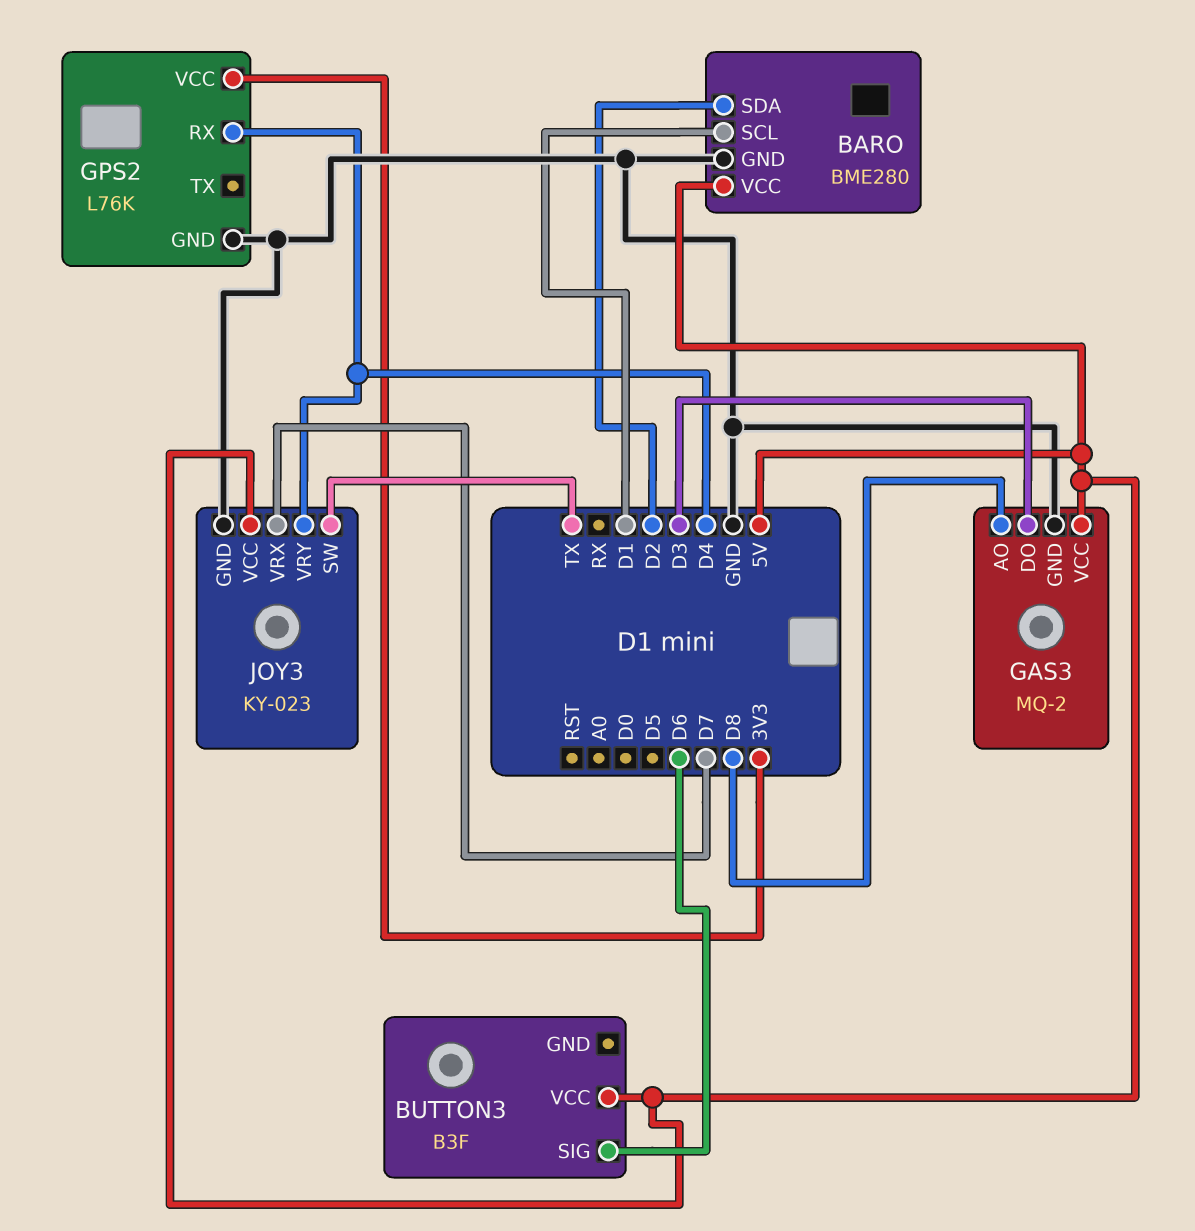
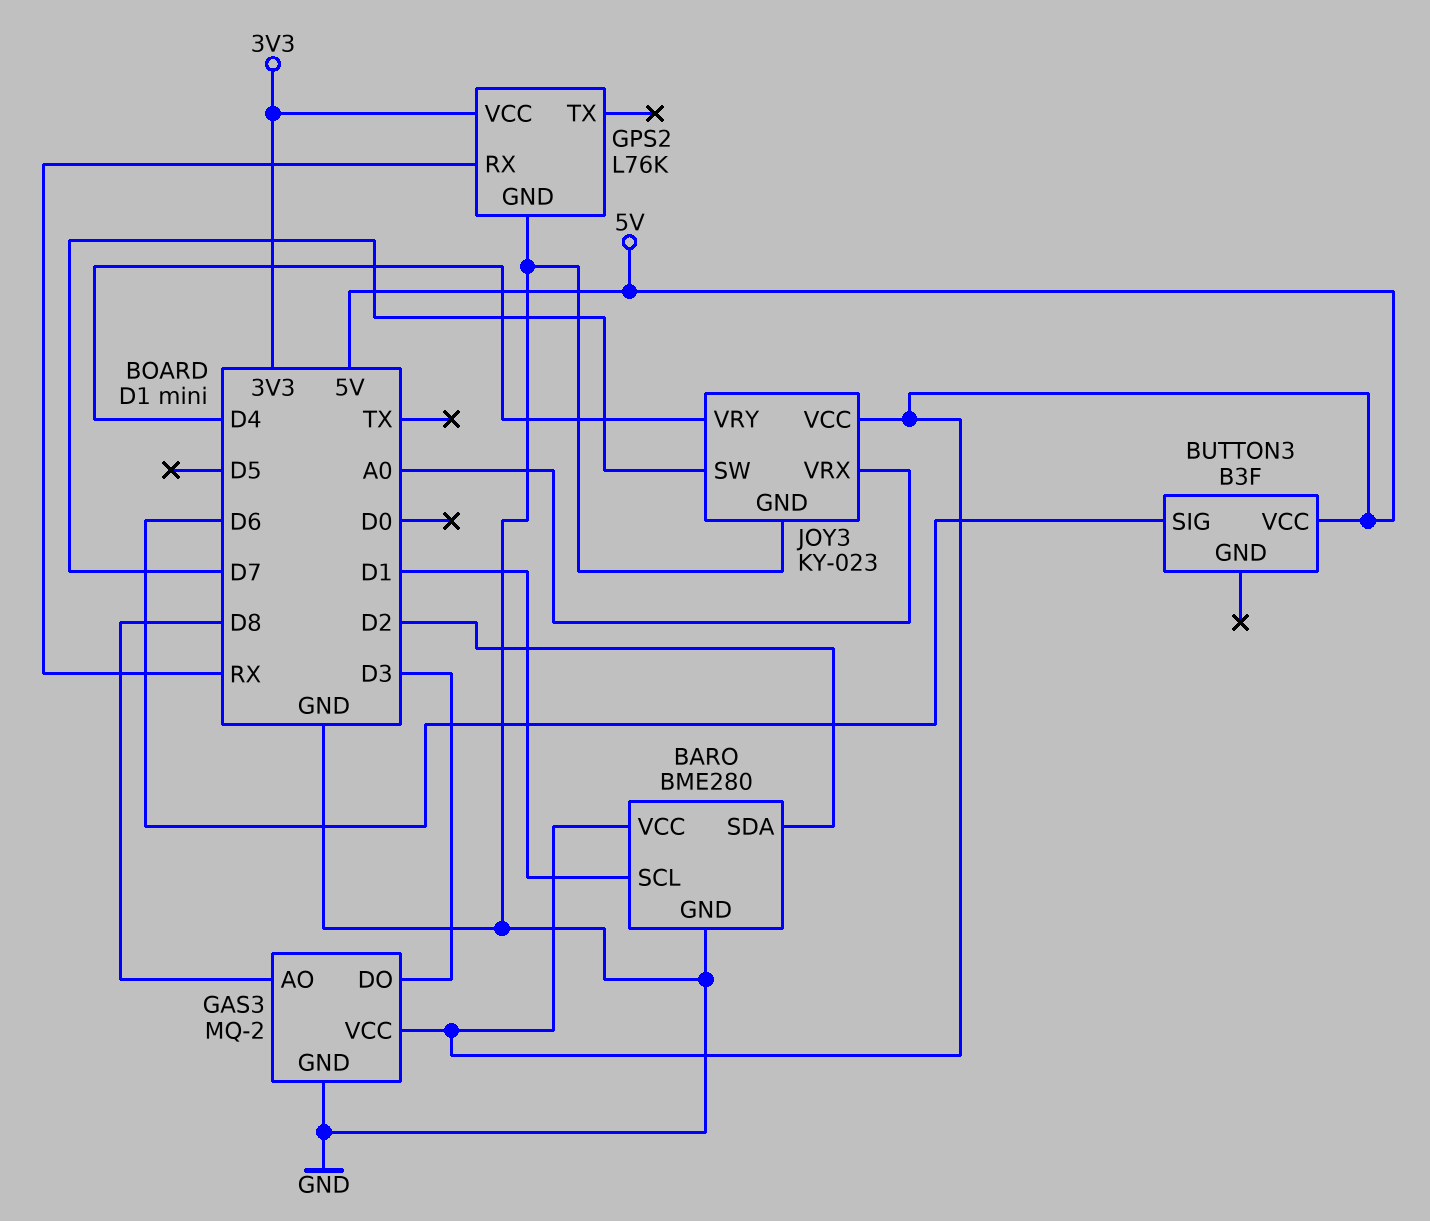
GPS2 pin RX: D4 -> RX
JOY3 pin SW: TX -> D7
JOY3 pin VRX: D7 -> A0

